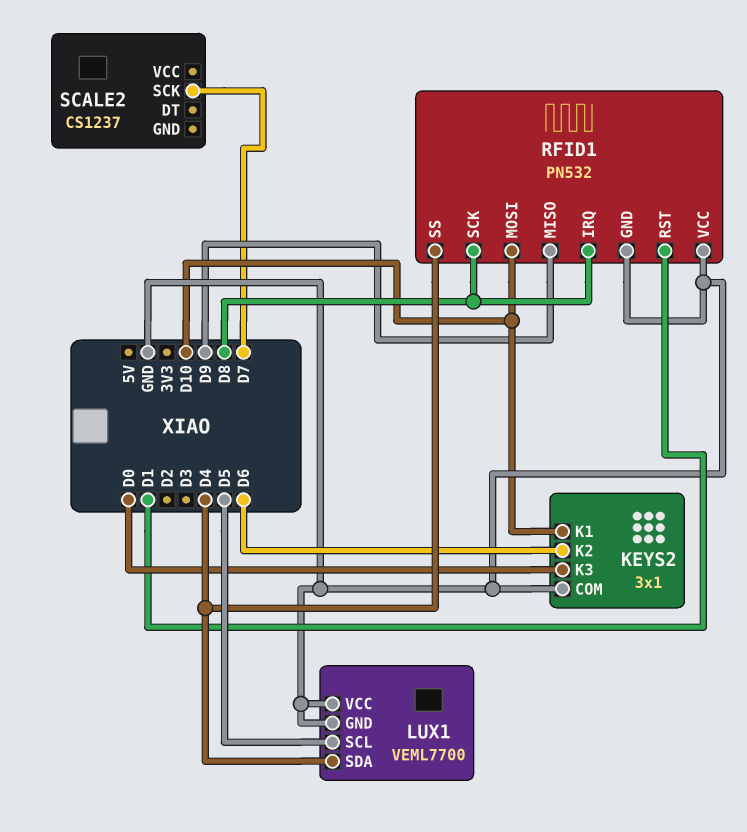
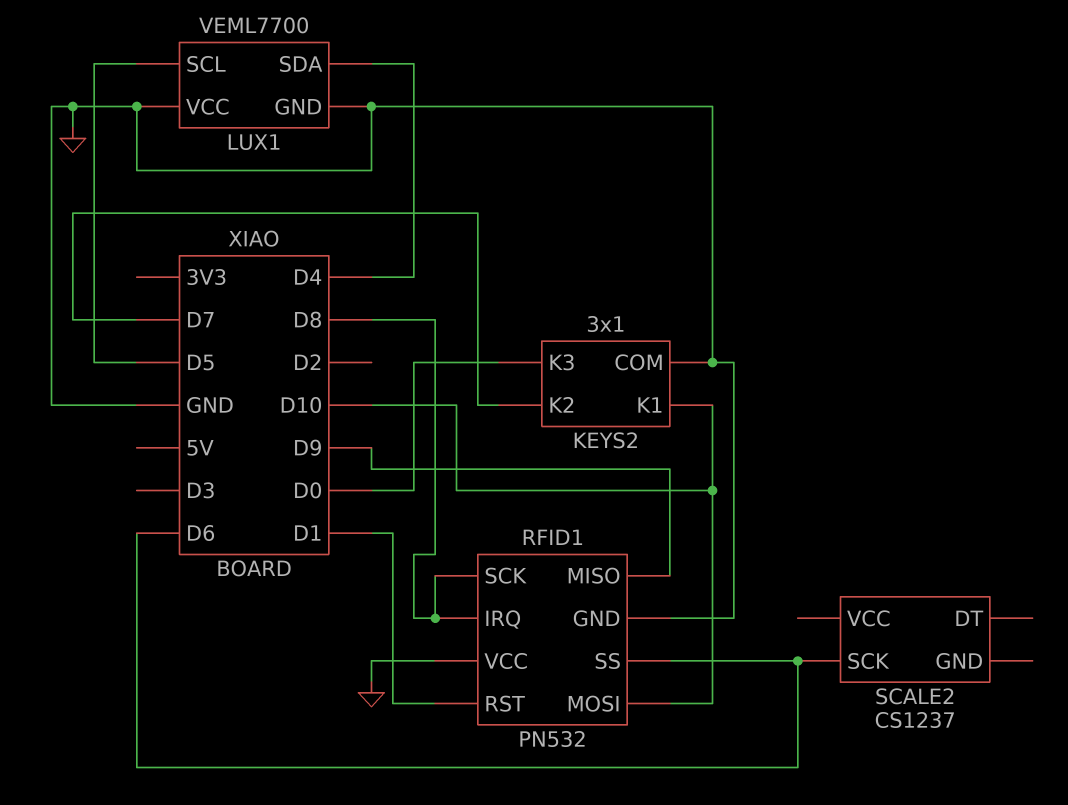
KEYS2 pin K2: D6 -> D7
RFID1 pin SS: D4 -> D6
SCALE2 pin SCK: D7 -> D6

